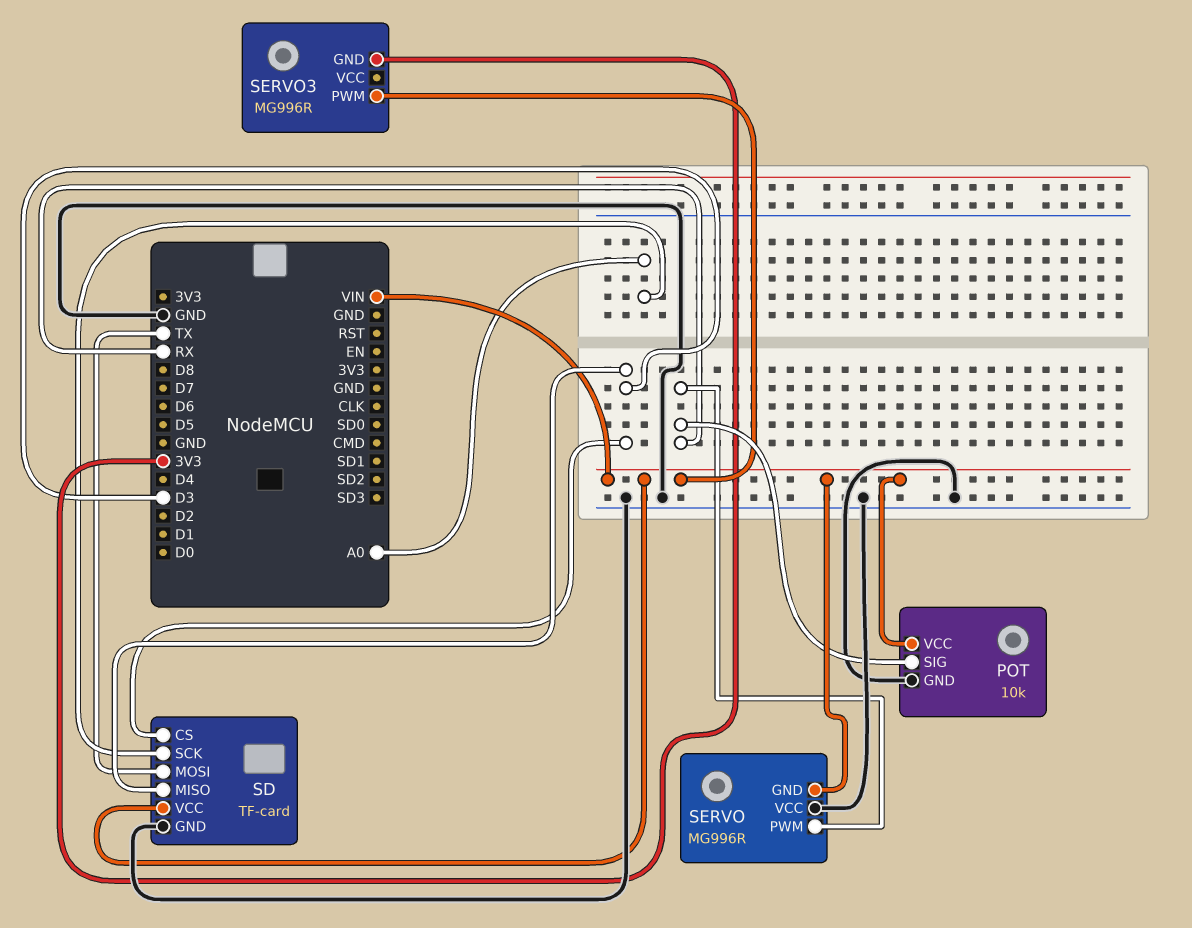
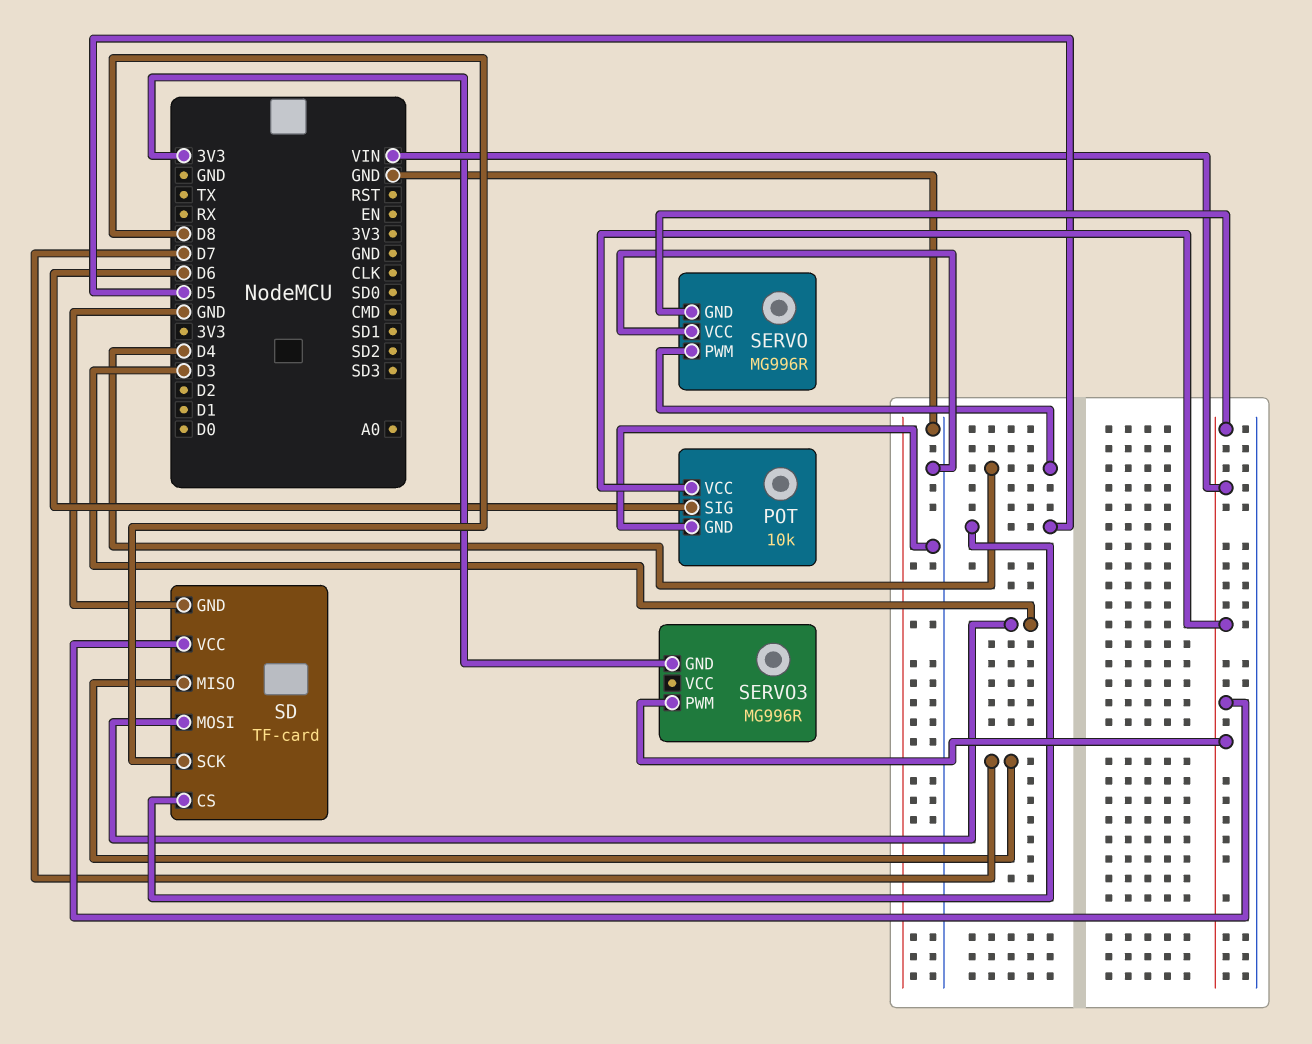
POT pin SIG: RX -> D6
SD pin CS: D3 -> D5
SD pin MISO: D3 -> D7
SD pin MOSI: TX -> D3
SD pin SCK: A0 -> D8
SERVO pin PWM: RX -> D4

